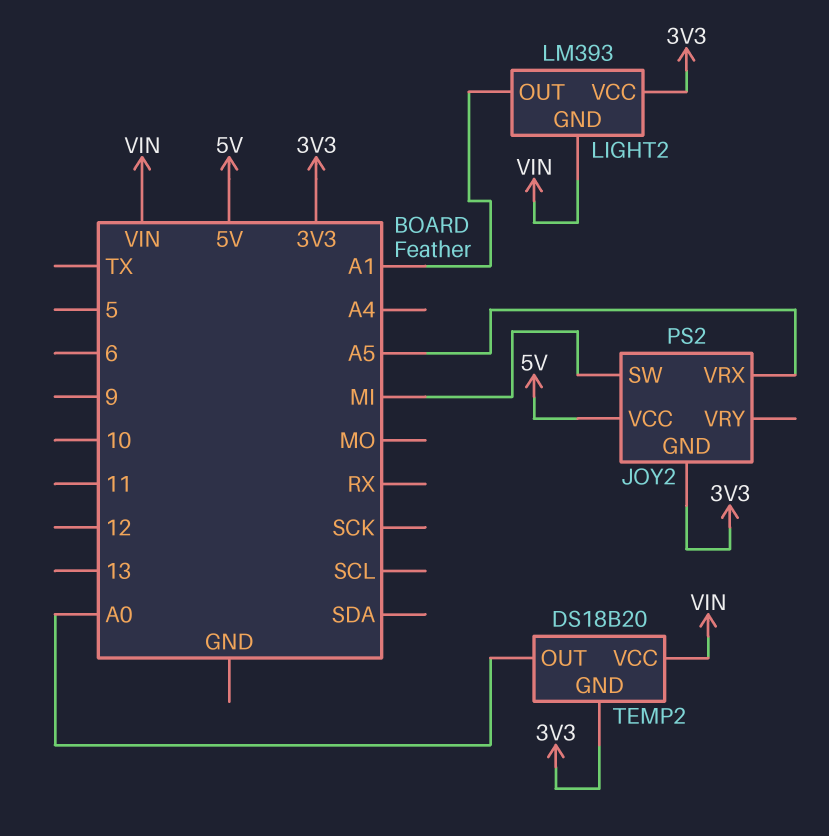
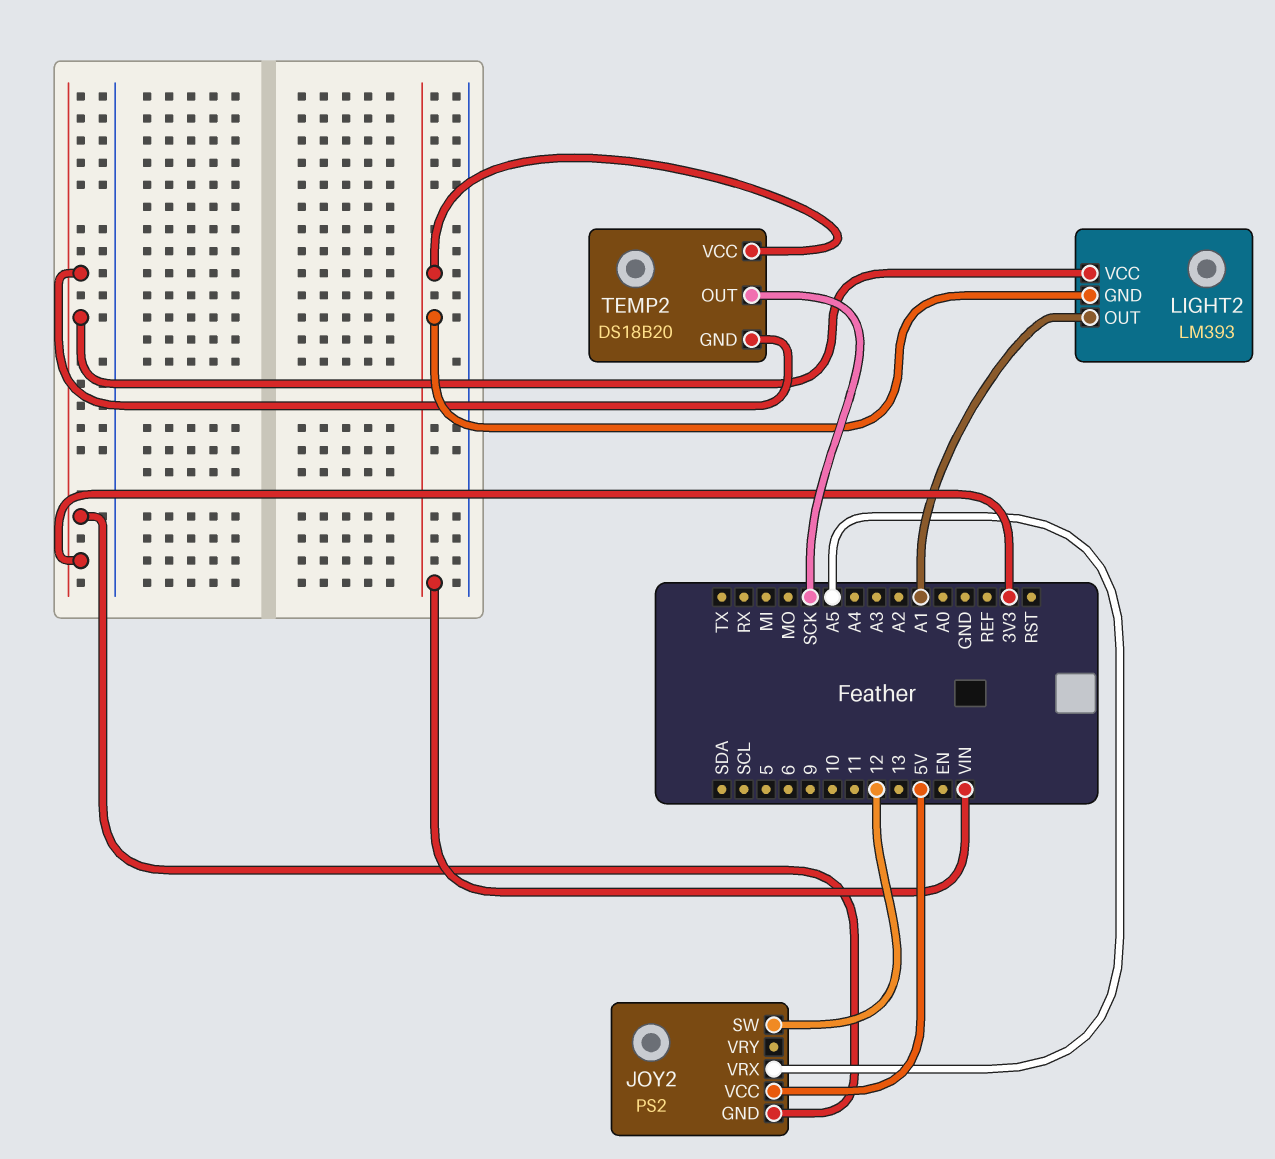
JOY2 pin SW: MI -> 12
TEMP2 pin OUT: A0 -> SCK

